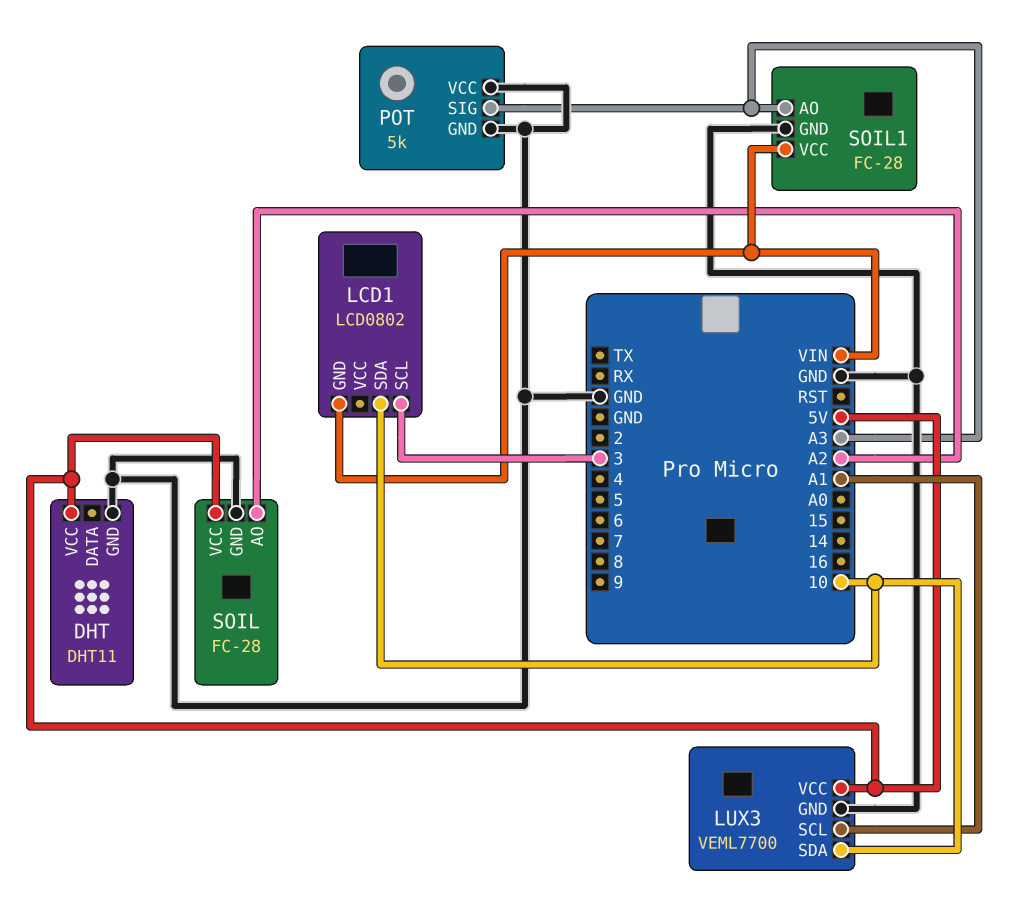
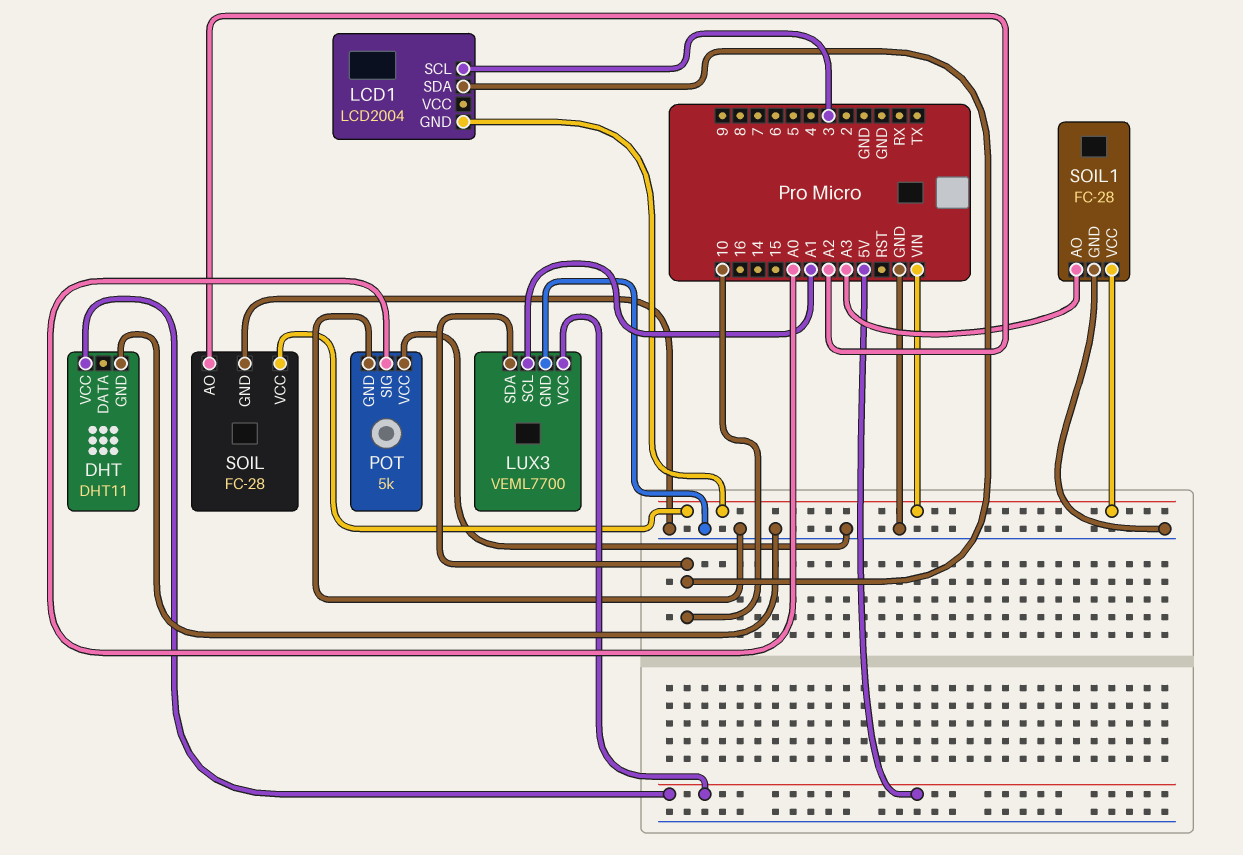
LCD1: LCD0802 -> LCD2004
POT pin SIG: A3 -> A0
SOIL pin VCC: 5V -> VIN

